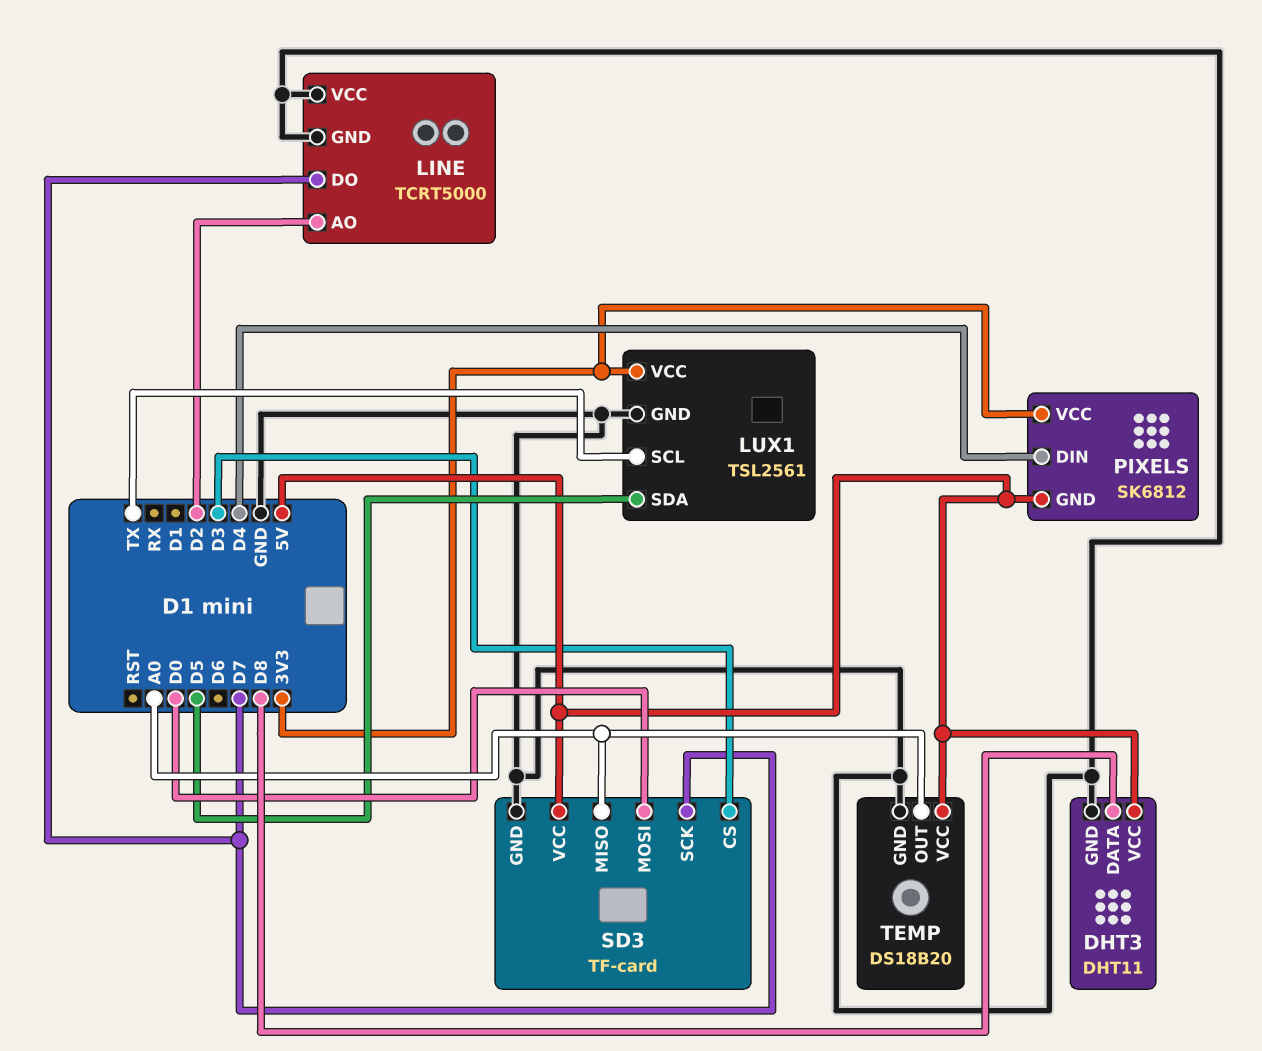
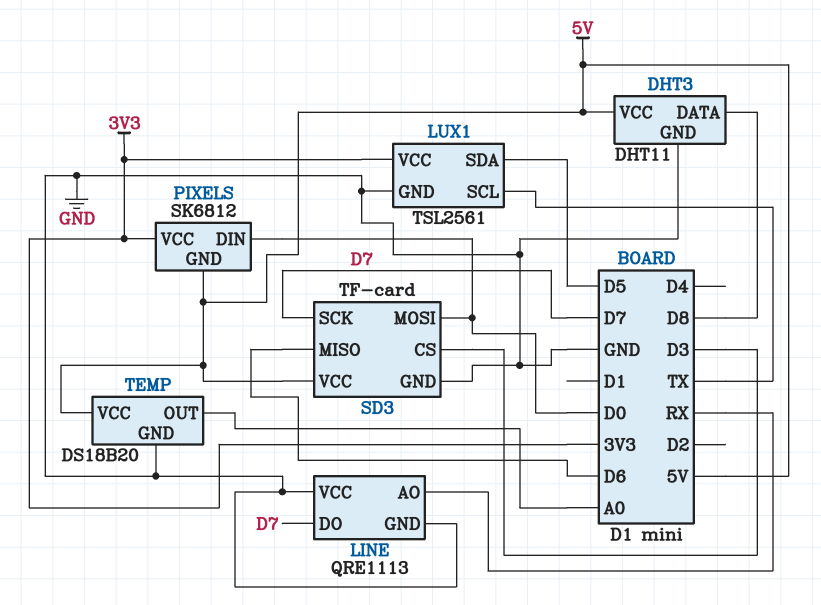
LINE: TCRT5000 -> QRE1113
LINE pin AO: D2 -> RX
PIXELS pin DIN: D4 -> D0
SD3 pin MISO: A0 -> D6

